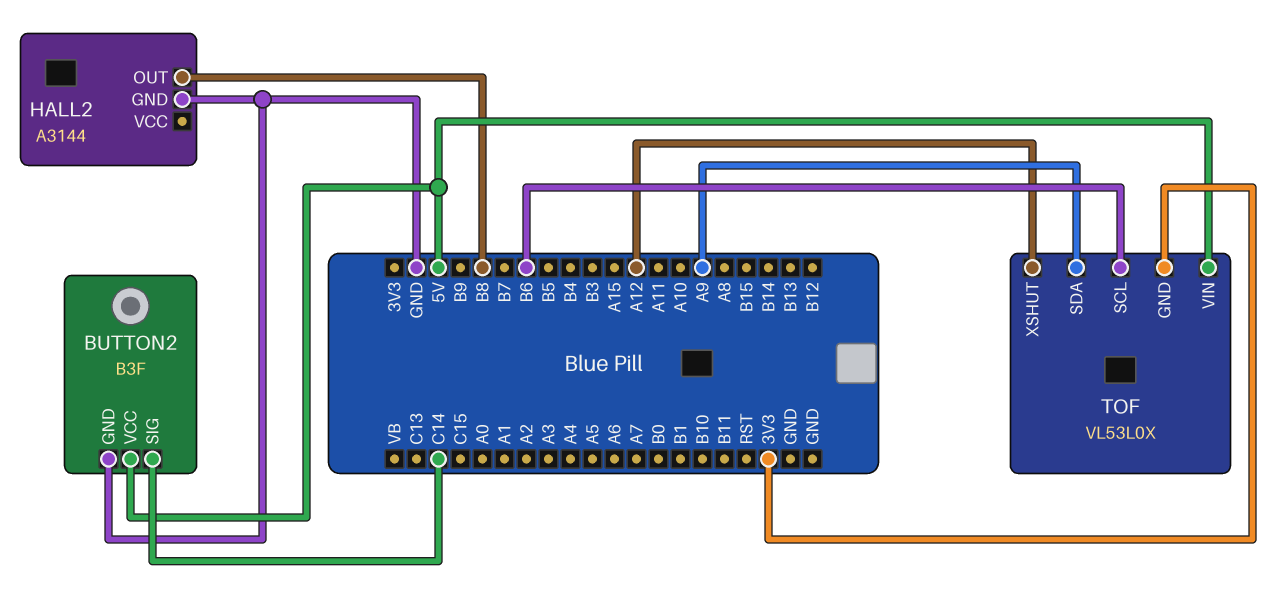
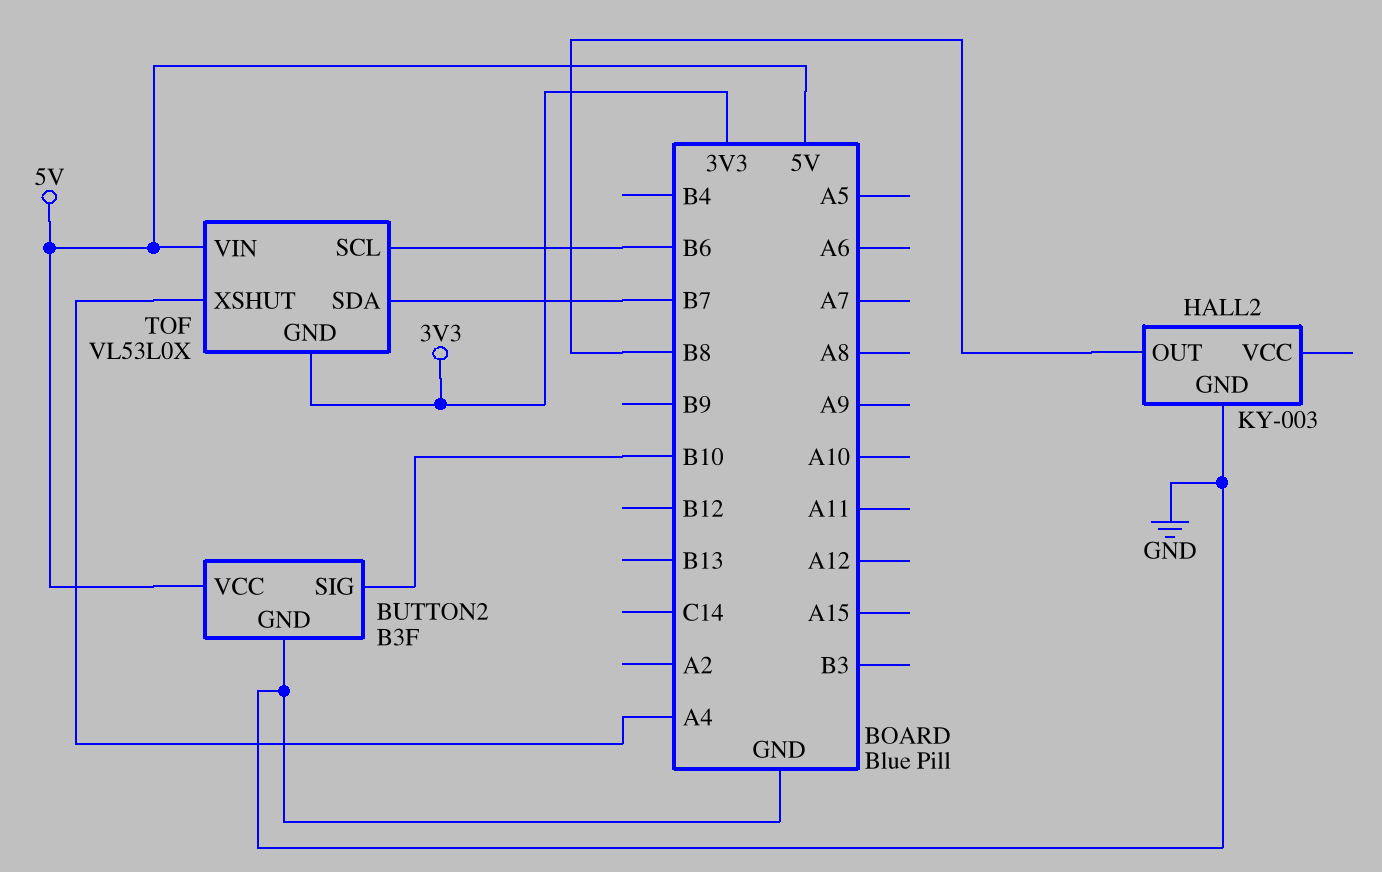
BUTTON2 pin SIG: C14 -> B10
HALL2: A3144 -> KY-003
TOF pin SDA: A9 -> B7
TOF pin XSHUT: A12 -> A4

